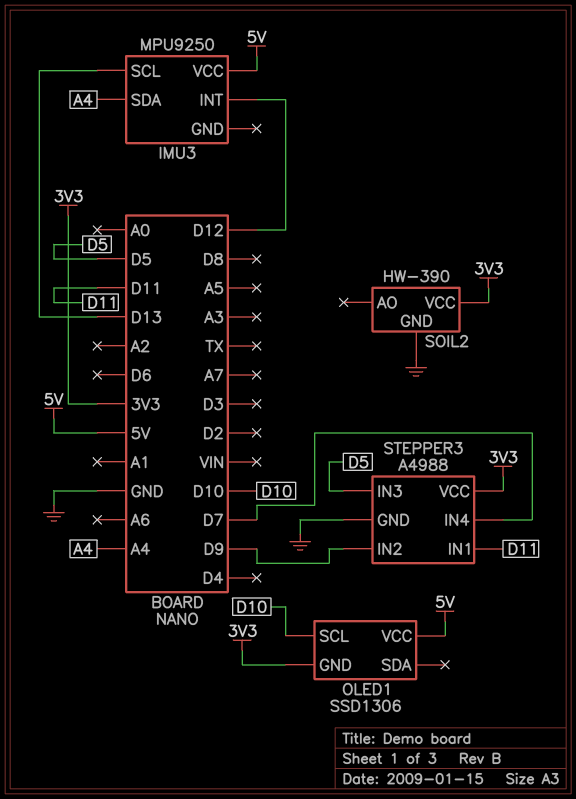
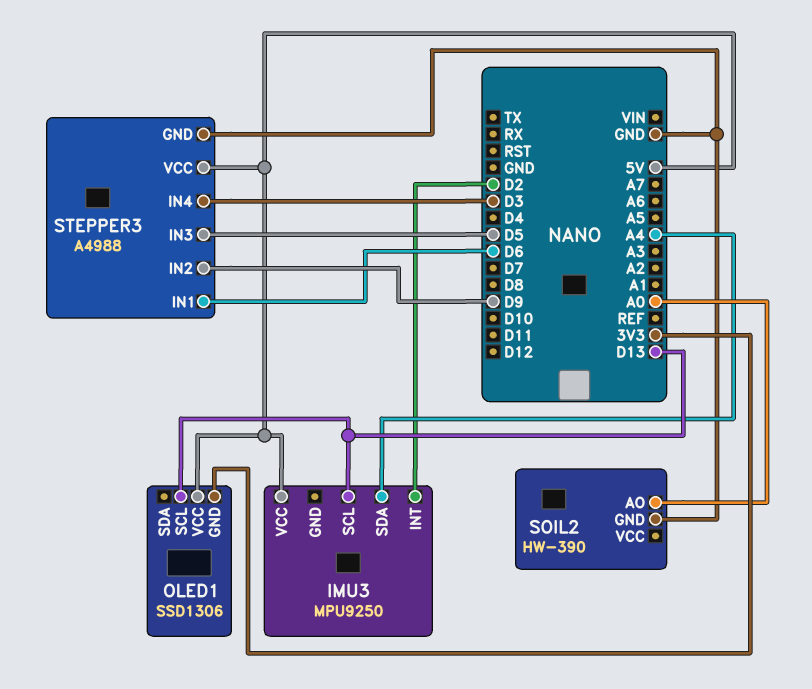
IMU3 pin INT: D12 -> D2
OLED1 pin SCL: D10 -> D13
SOIL2 pin AO: none -> A0
SOIL2 pin VCC: 3V3 -> none
STEPPER3 pin IN1: D11 -> D6
STEPPER3 pin IN4: D7 -> D3
STEPPER3 pin VCC: 3V3 -> 5V

